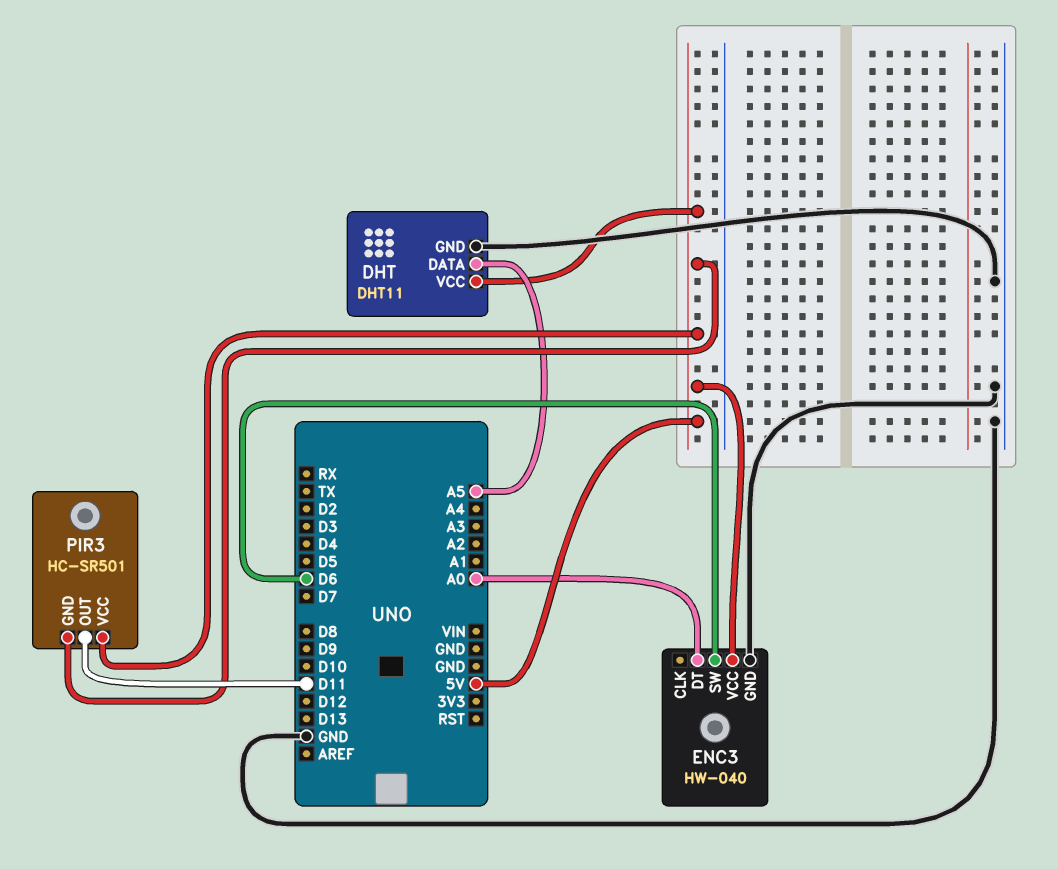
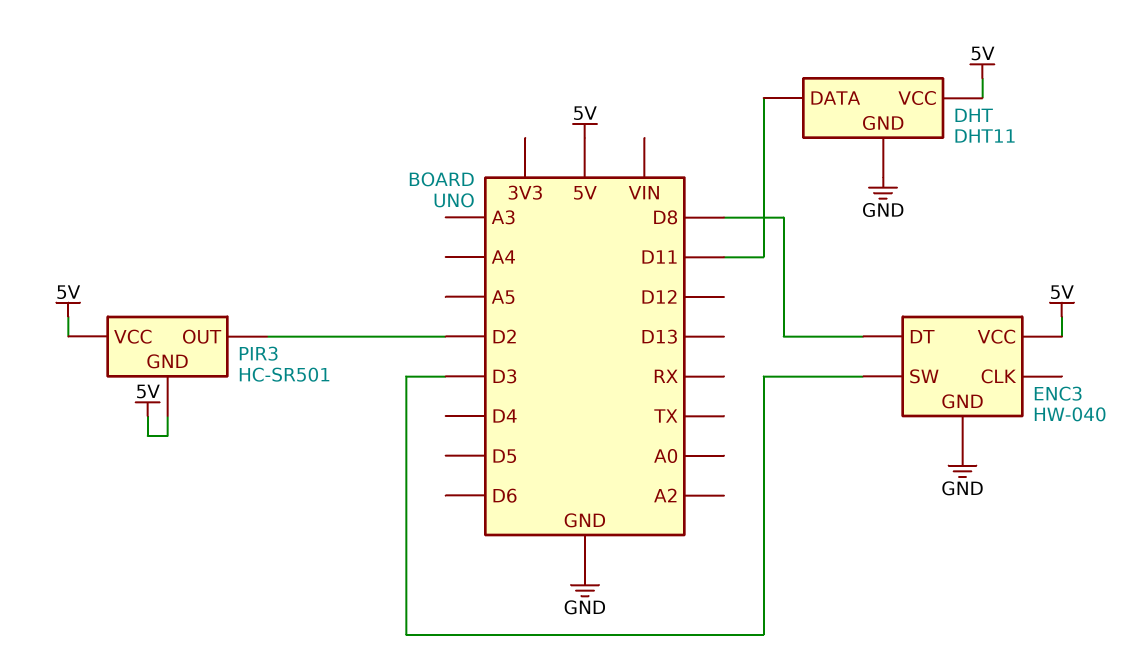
DHT pin DATA: A5 -> D11
ENC3 pin DT: A0 -> D8
ENC3 pin SW: D6 -> D3
PIR3 pin OUT: D11 -> D2

